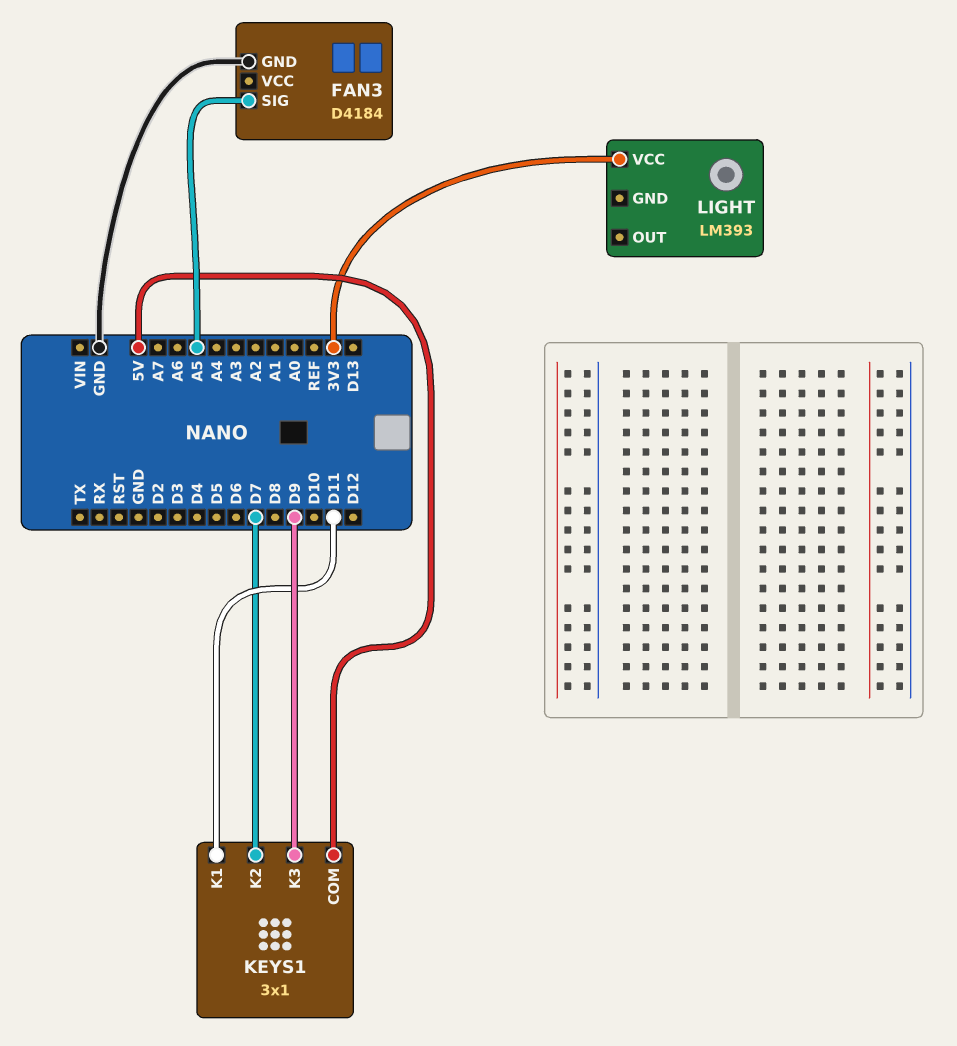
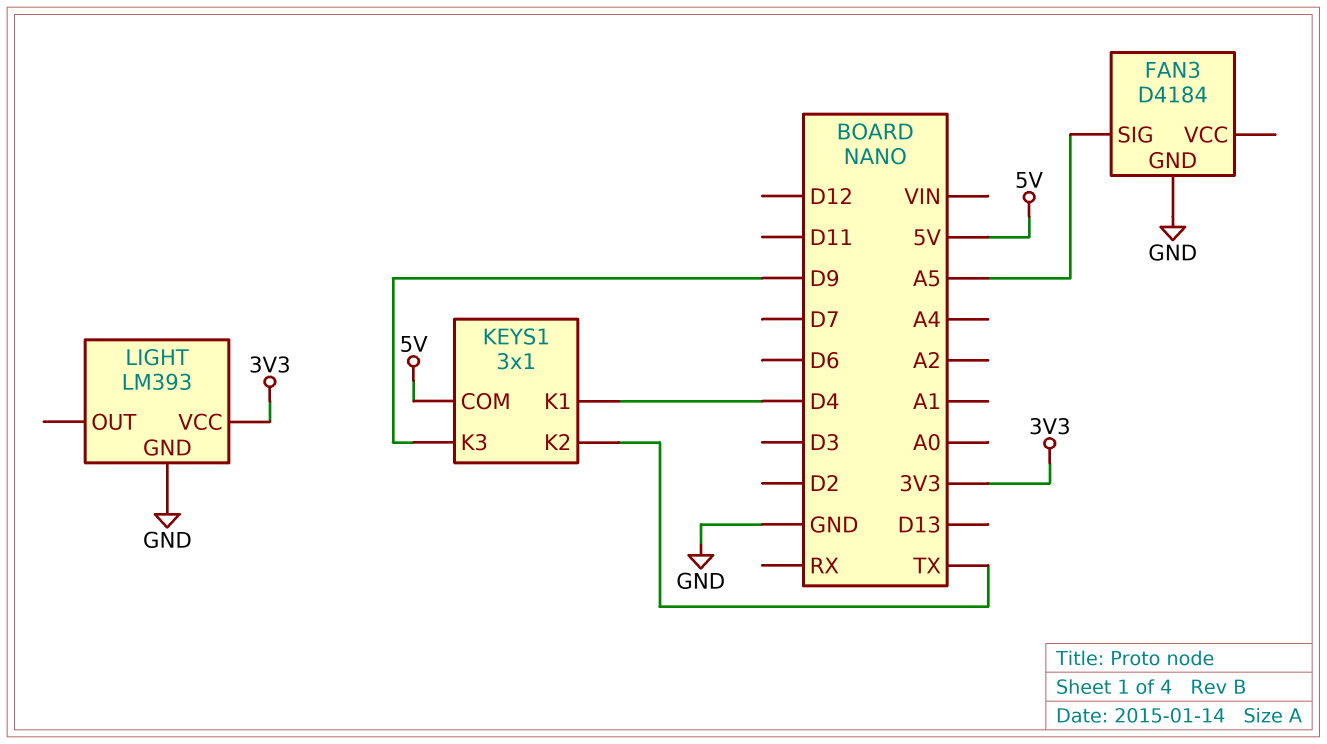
KEYS1 pin K1: D11 -> D4
KEYS1 pin K2: D7 -> TX
LIGHT pin GND: none -> GND

